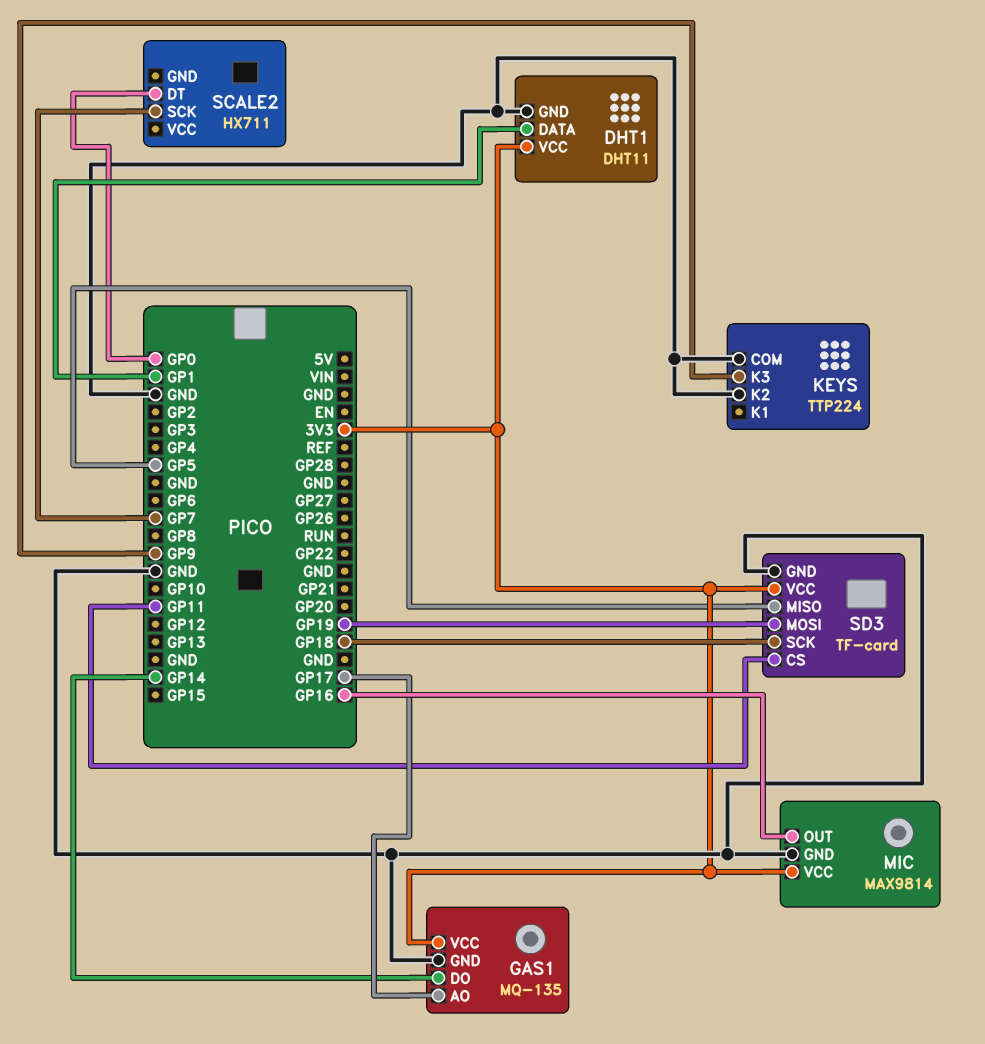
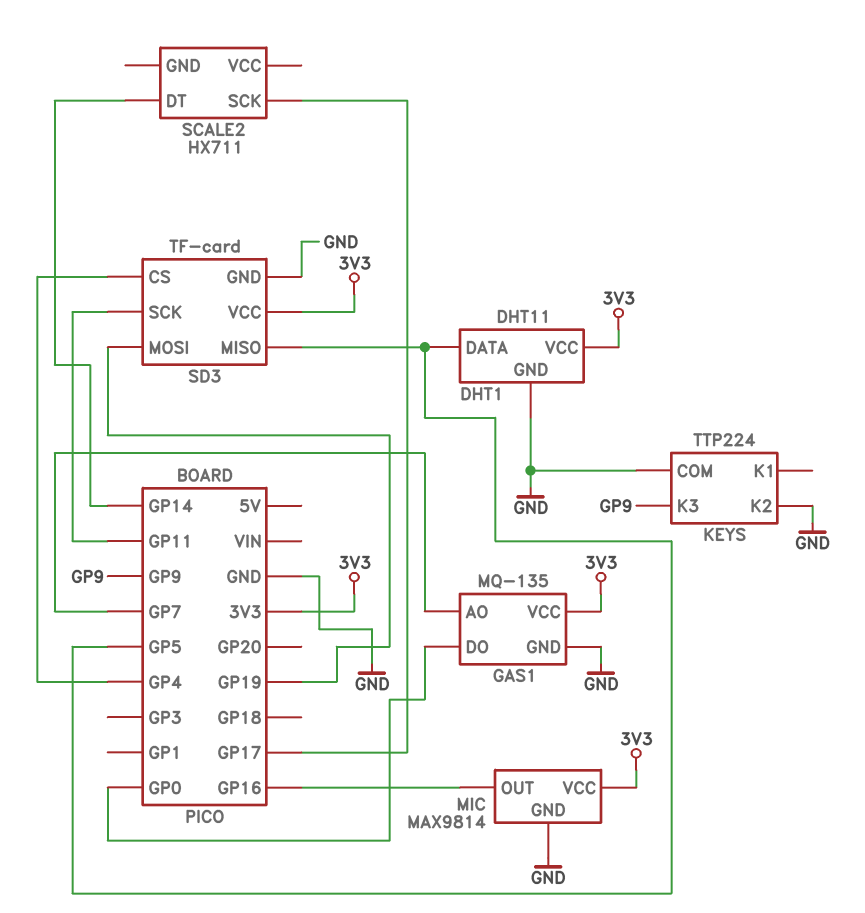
DHT1 pin DATA: GP1 -> GP5
GAS1 pin AO: GP17 -> GP7
GAS1 pin DO: GP14 -> GP0
SCALE2 pin DT: GP0 -> GP14
SCALE2 pin SCK: GP7 -> GP17
SD3 pin CS: GP11 -> GP4
SD3 pin SCK: GP18 -> GP11

